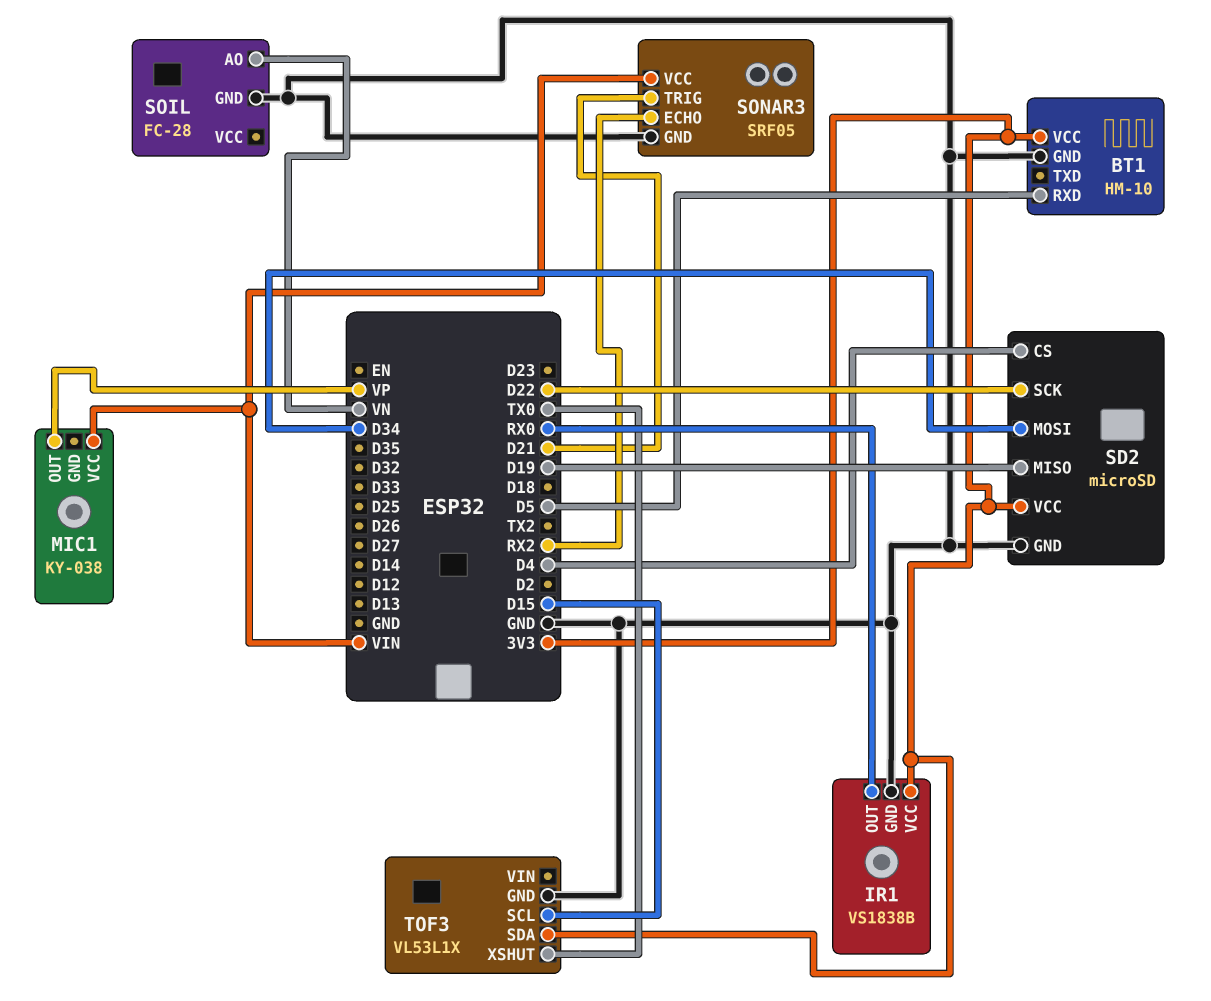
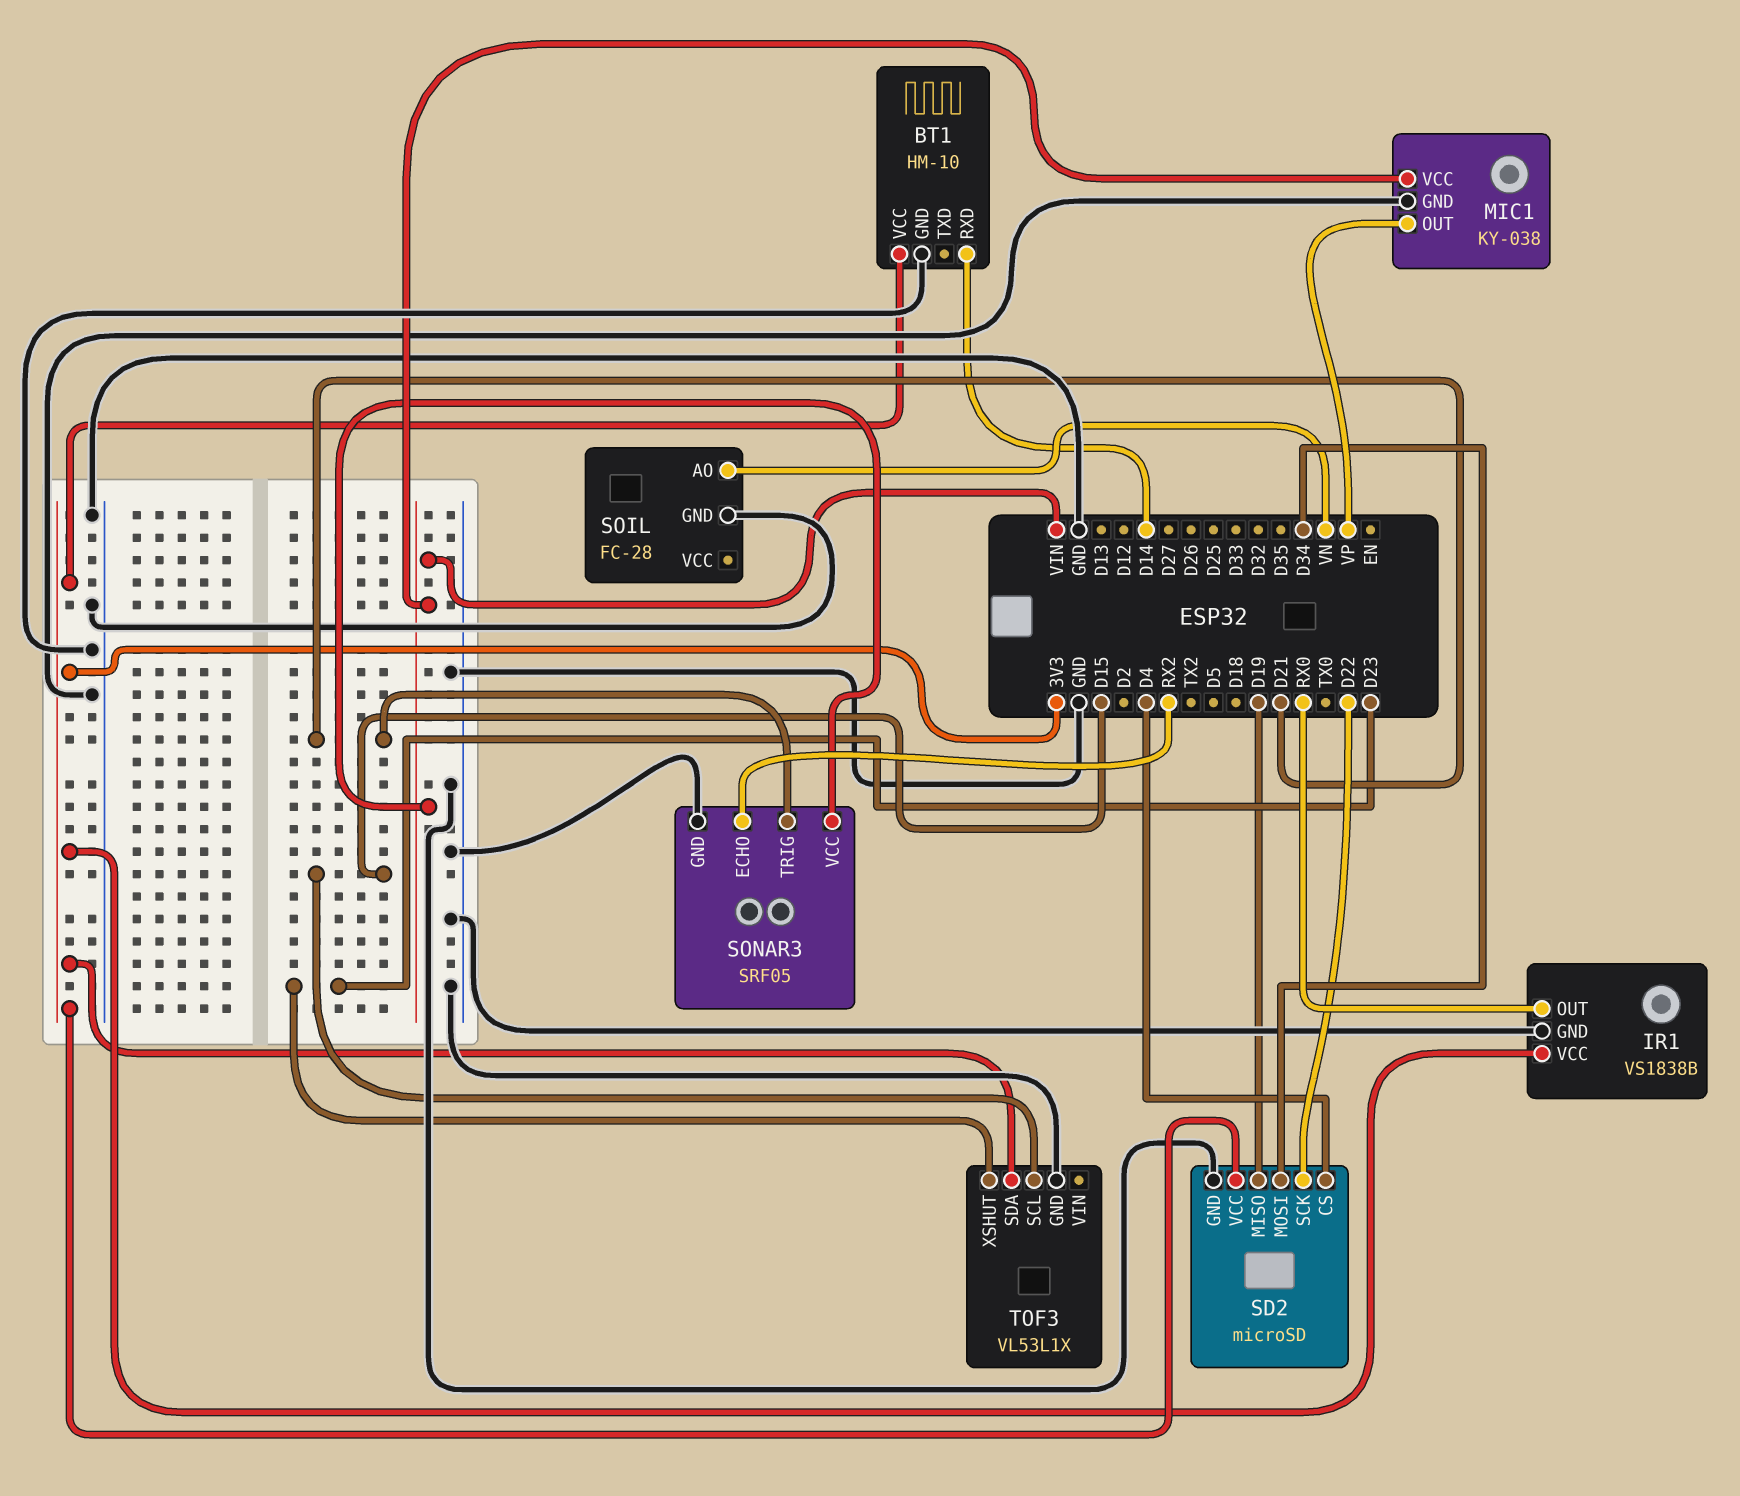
BT1 pin RXD: D5 -> D14
MIC1 pin GND: none -> GND
TOF3 pin XSHUT: TX0 -> D23

